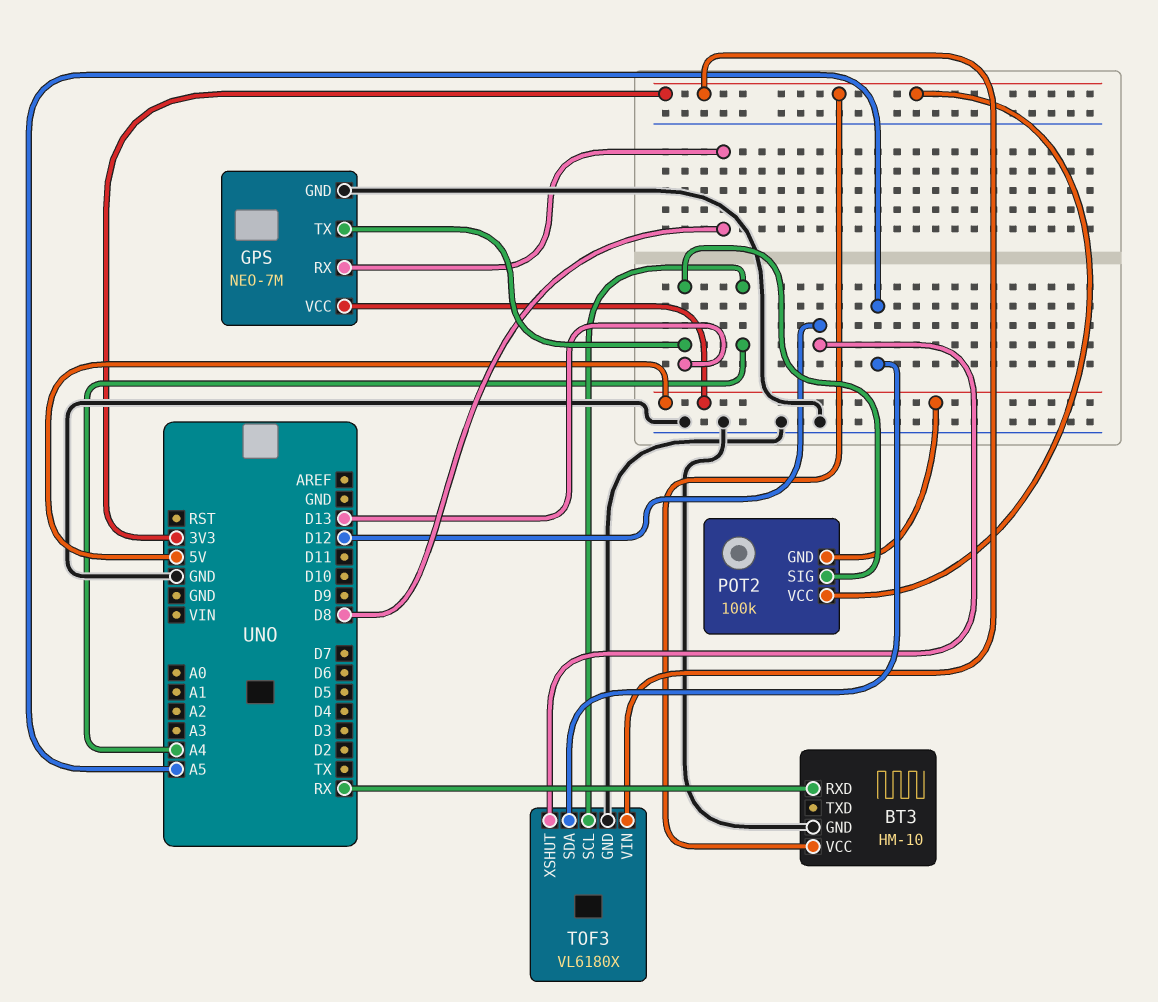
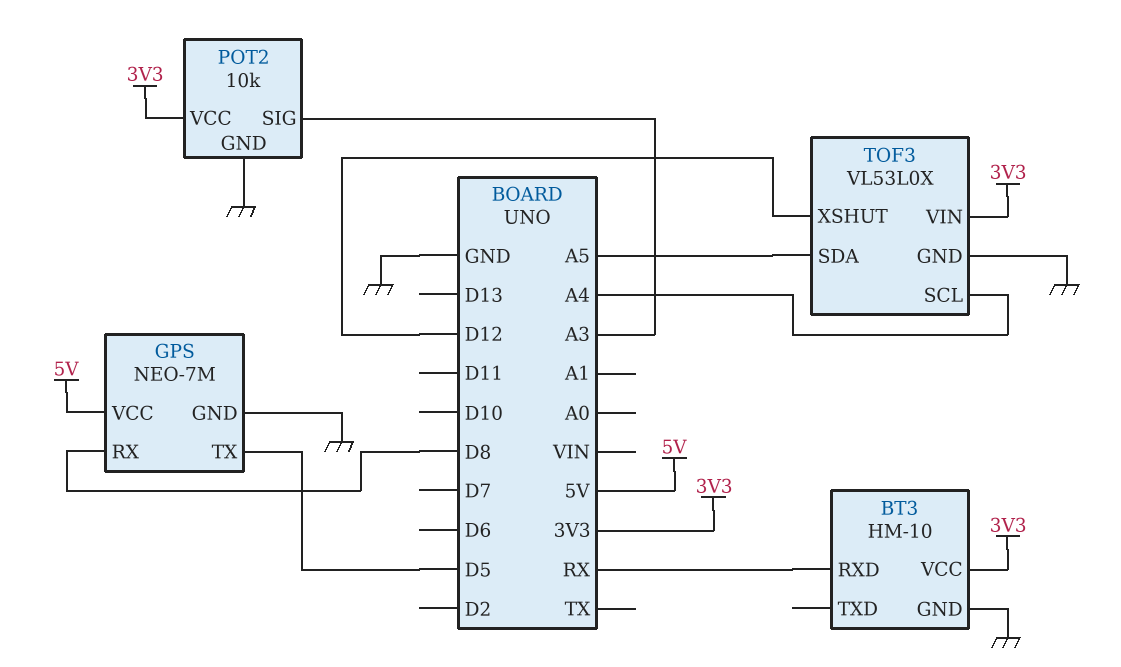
GPS pin TX: D13 -> D5
POT2: 100k -> 10k
POT2 pin GND: 5V -> GND
POT2 pin SIG: D13 -> A3
TOF3: VL6180X -> VL53L0X

